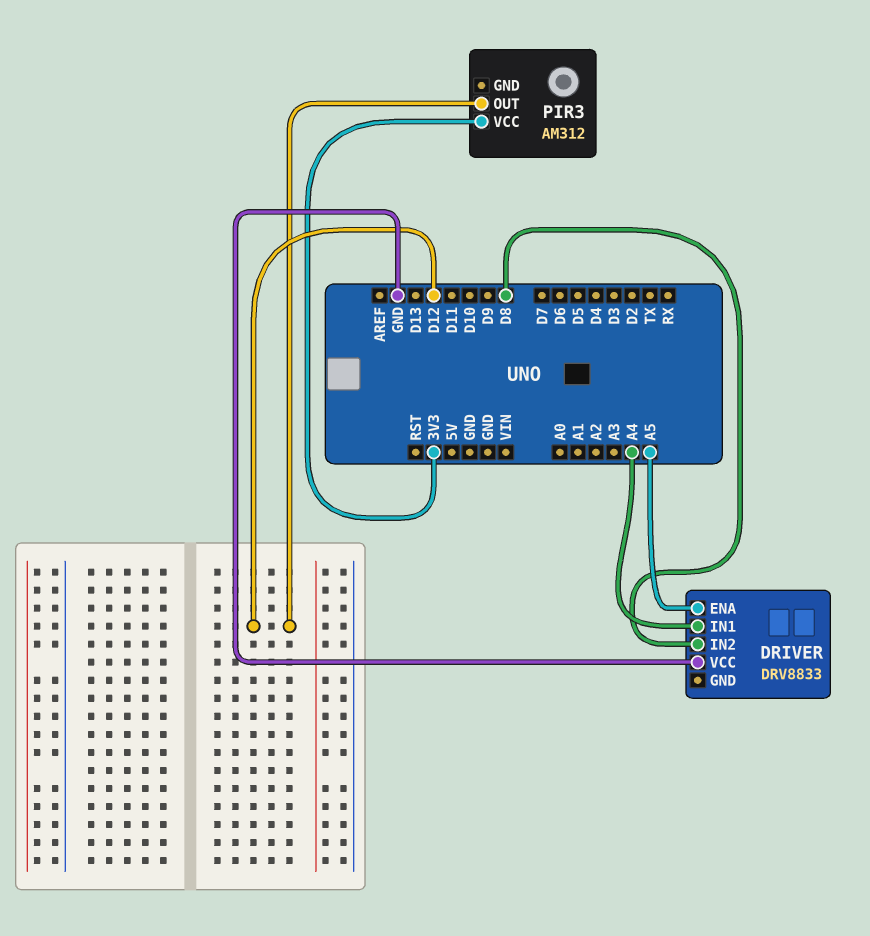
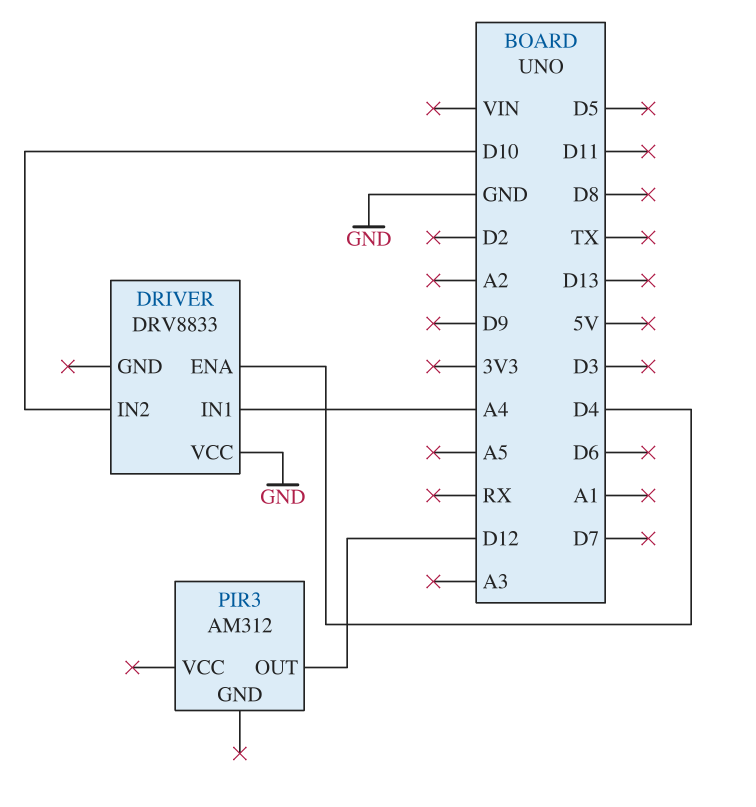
DRIVER pin ENA: A5 -> D4
DRIVER pin IN2: D8 -> D10
PIR3 pin VCC: 3V3 -> none

